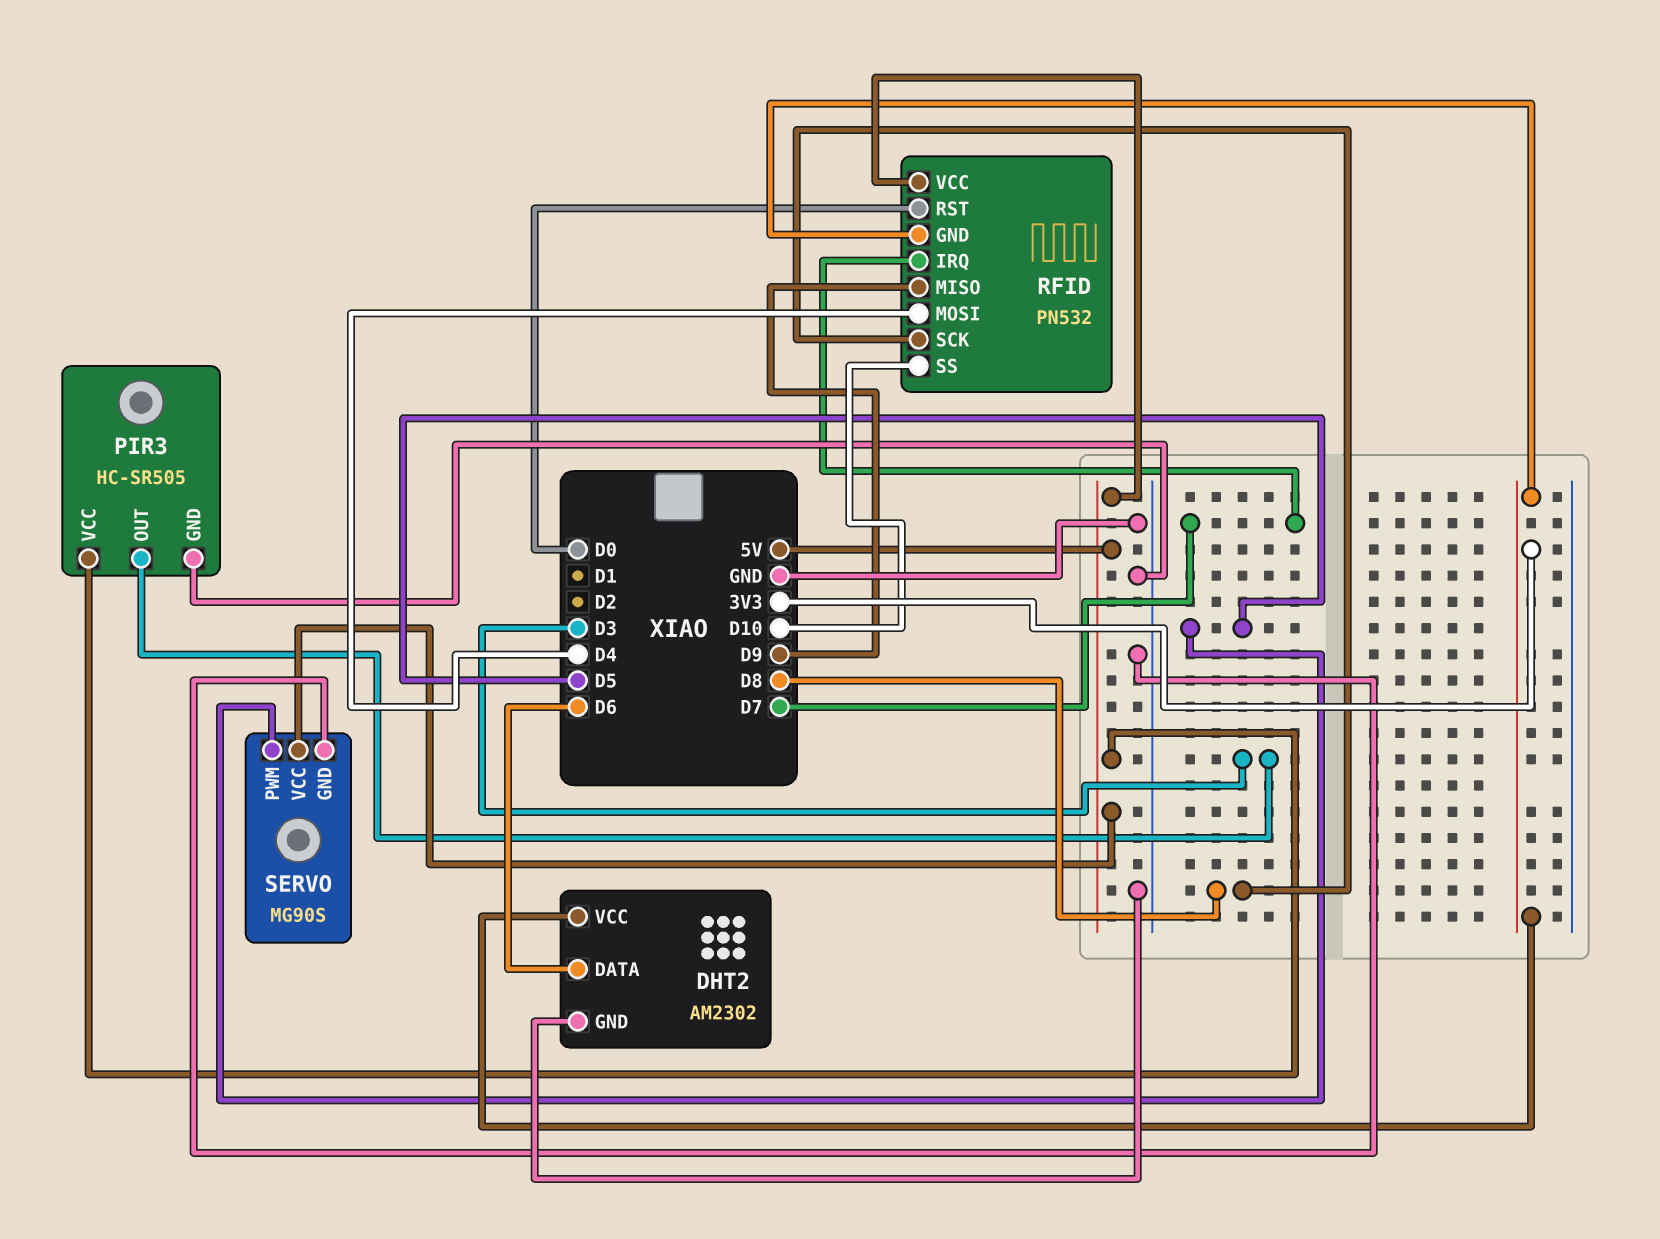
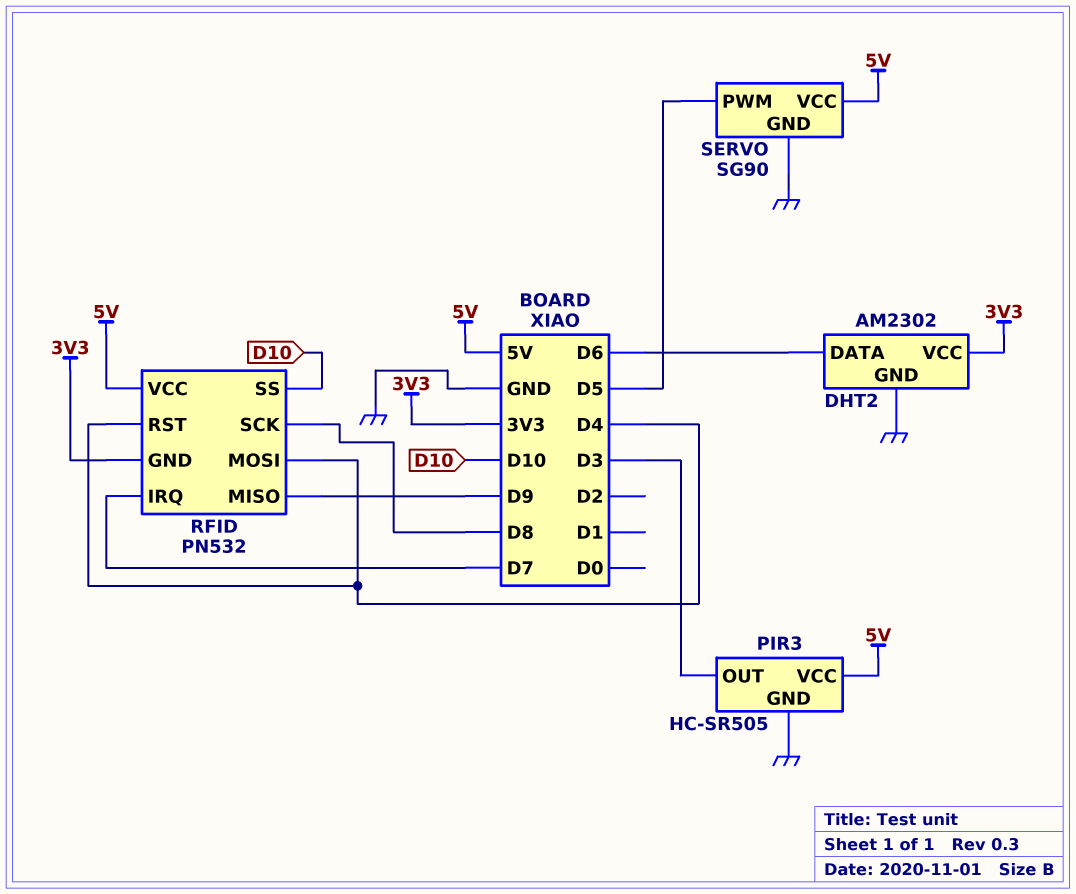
RFID pin RST: D0 -> D4
SERVO: MG90S -> SG90

